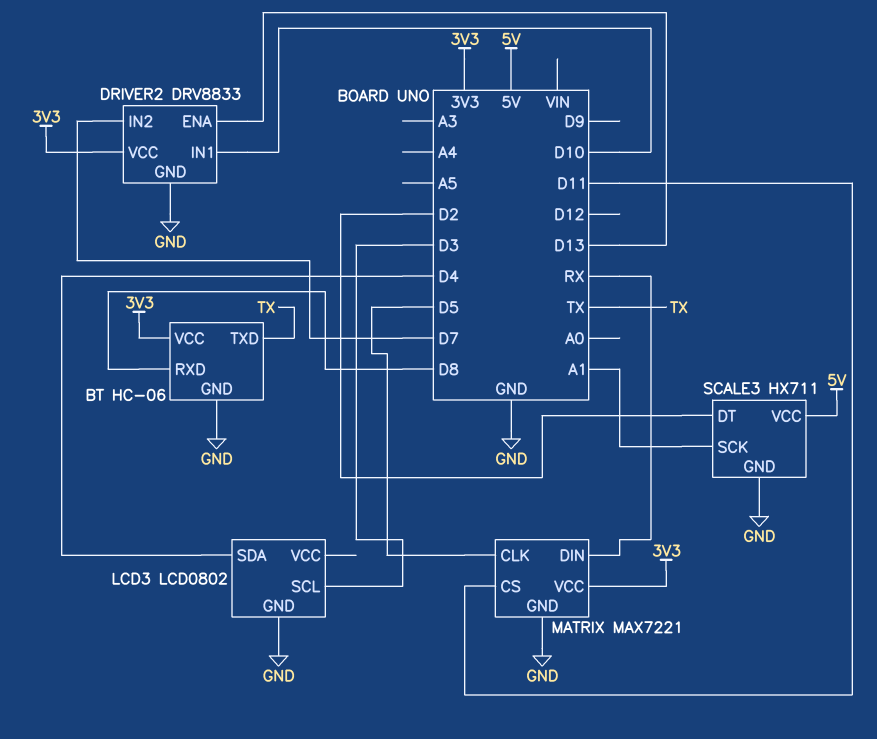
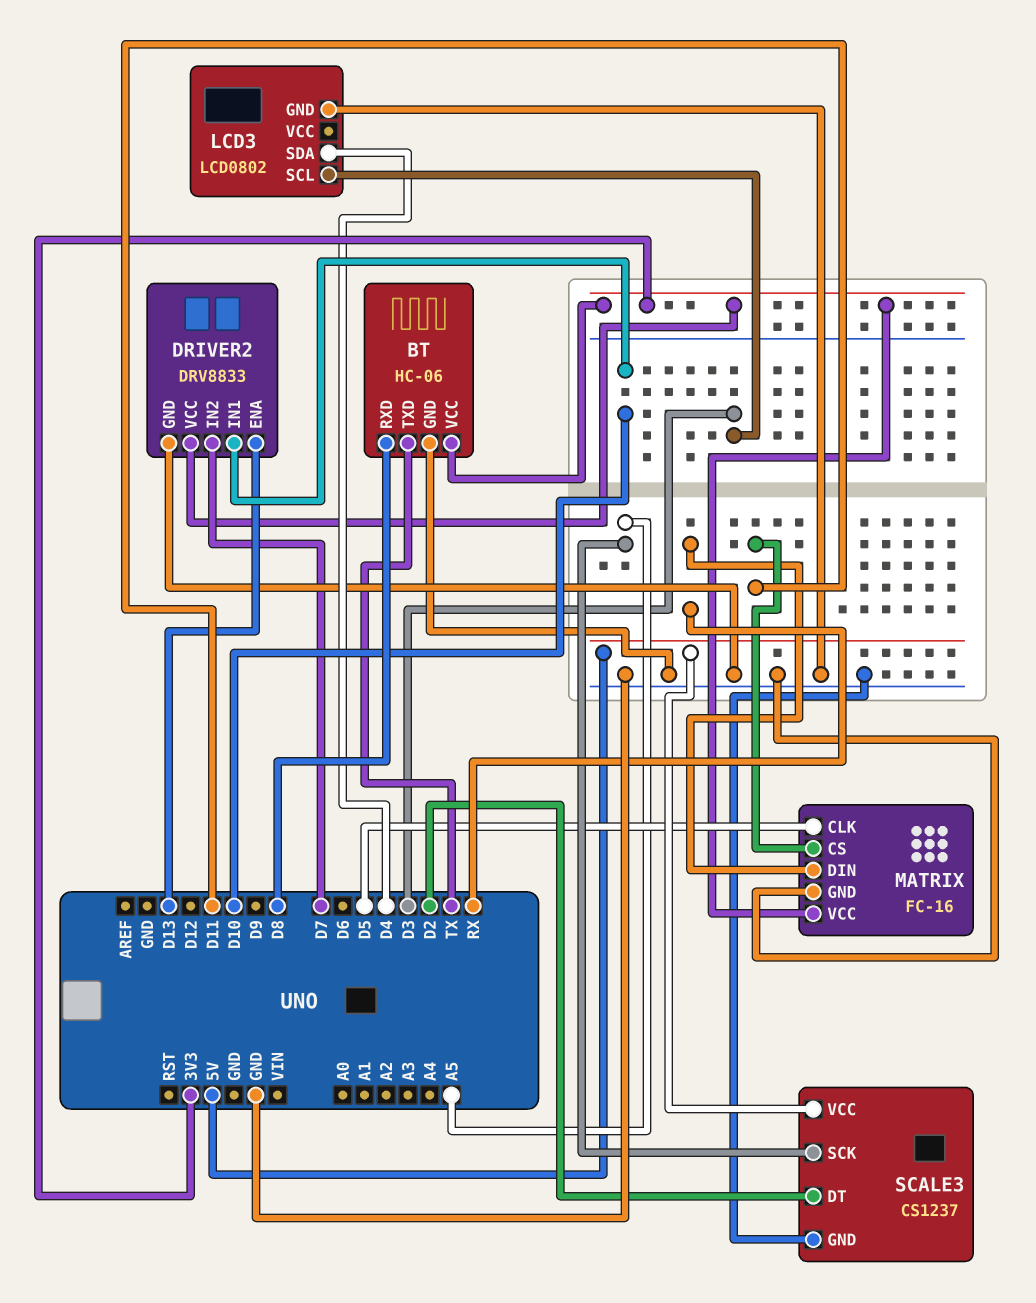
MATRIX: MAX7221 -> FC-16
SCALE3: HX711 -> CS1237
SCALE3 pin SCK: A1 -> A5

